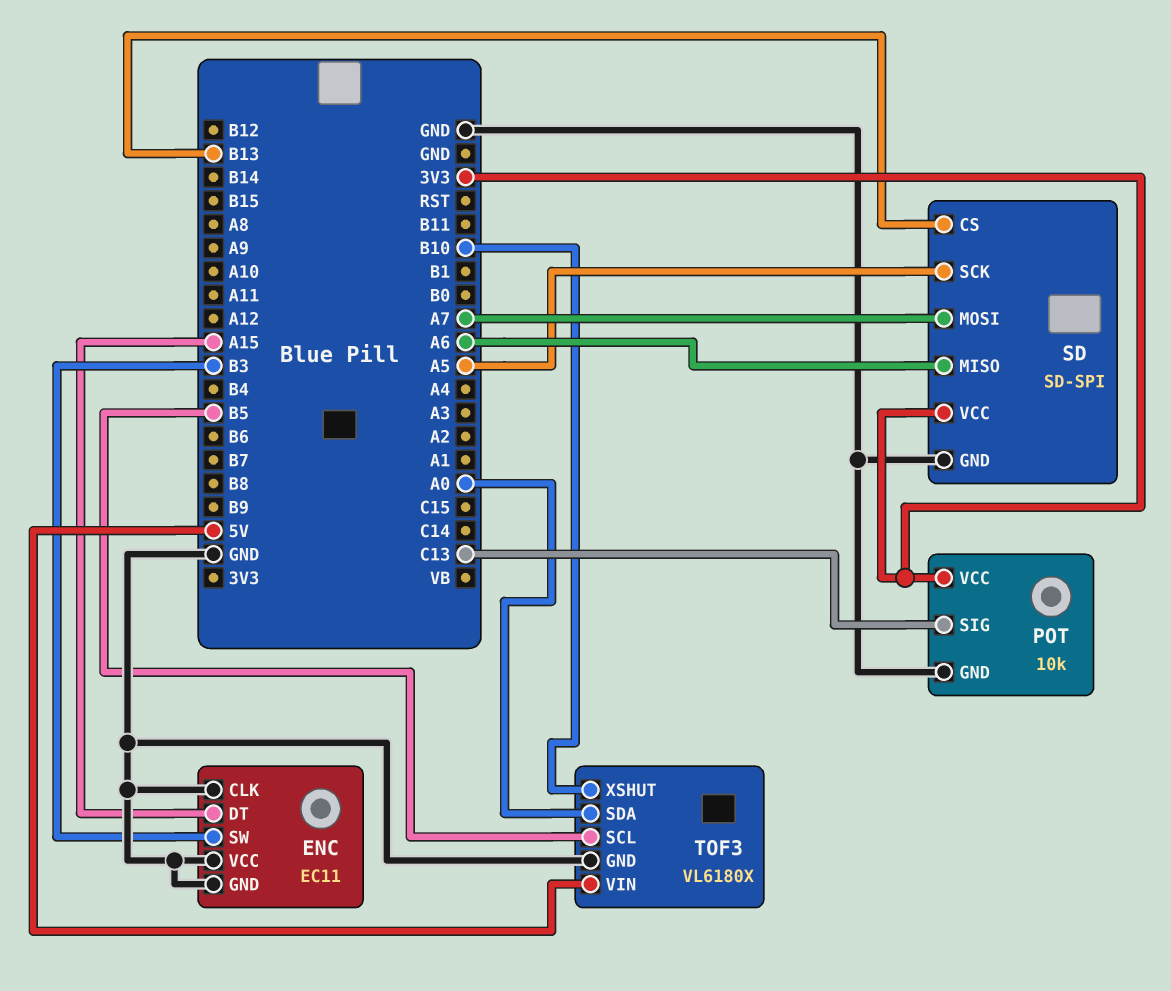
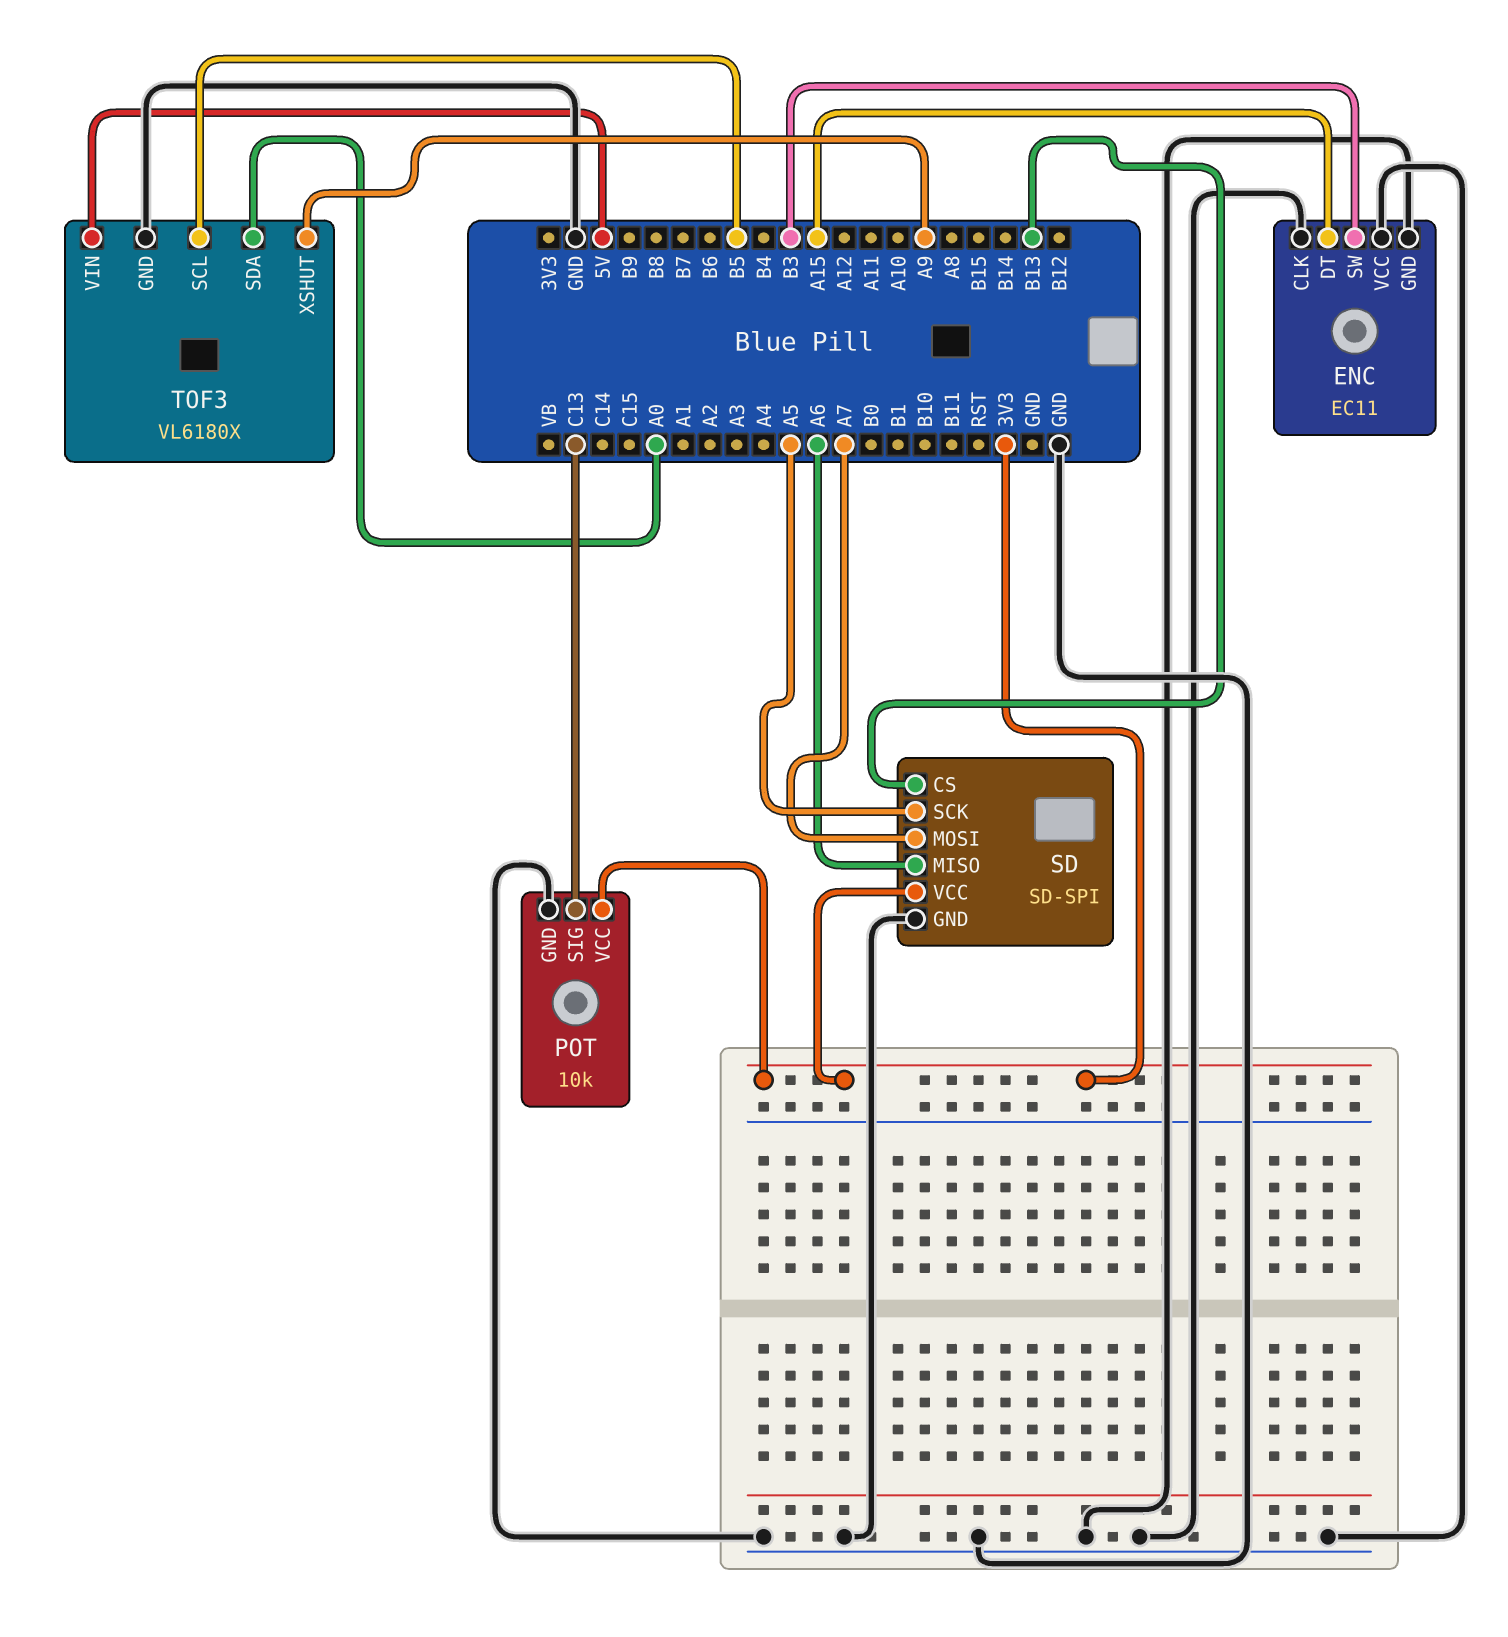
TOF3 pin XSHUT: B10 -> A9

